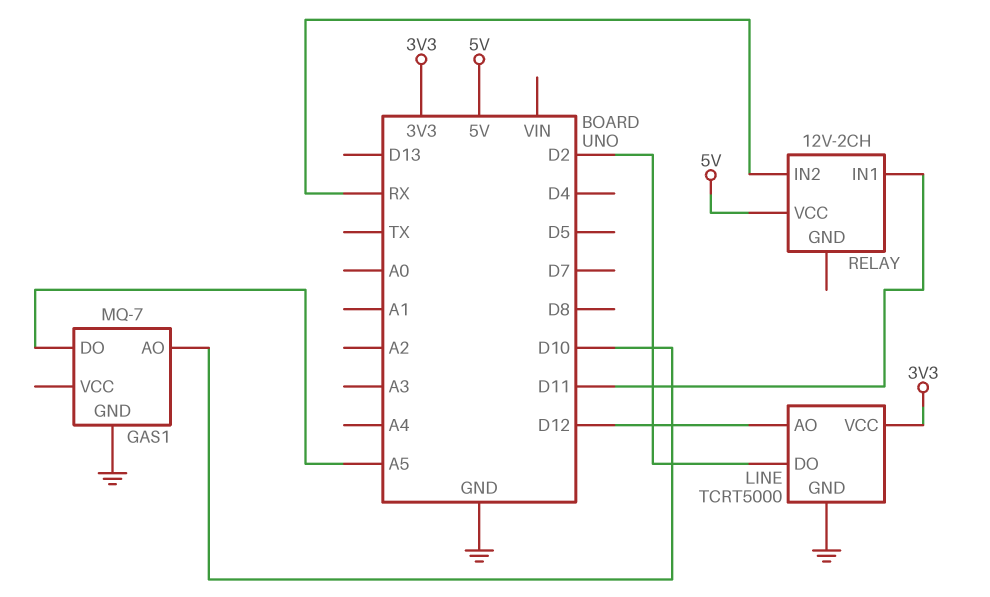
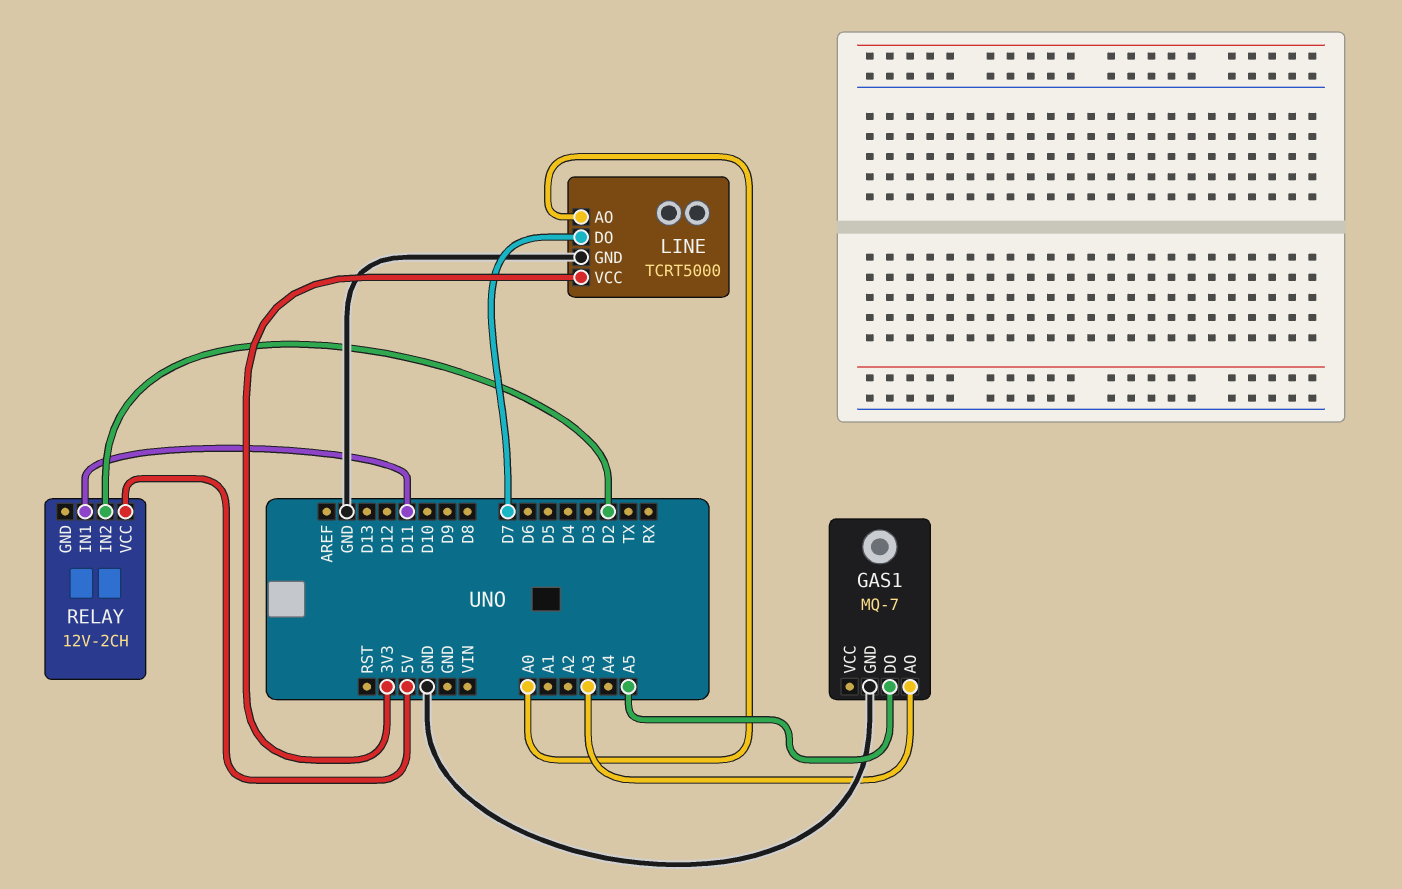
GAS1 pin AO: D10 -> A3
LINE pin AO: D12 -> A0
LINE pin DO: D2 -> D7
RELAY pin IN2: RX -> D2

